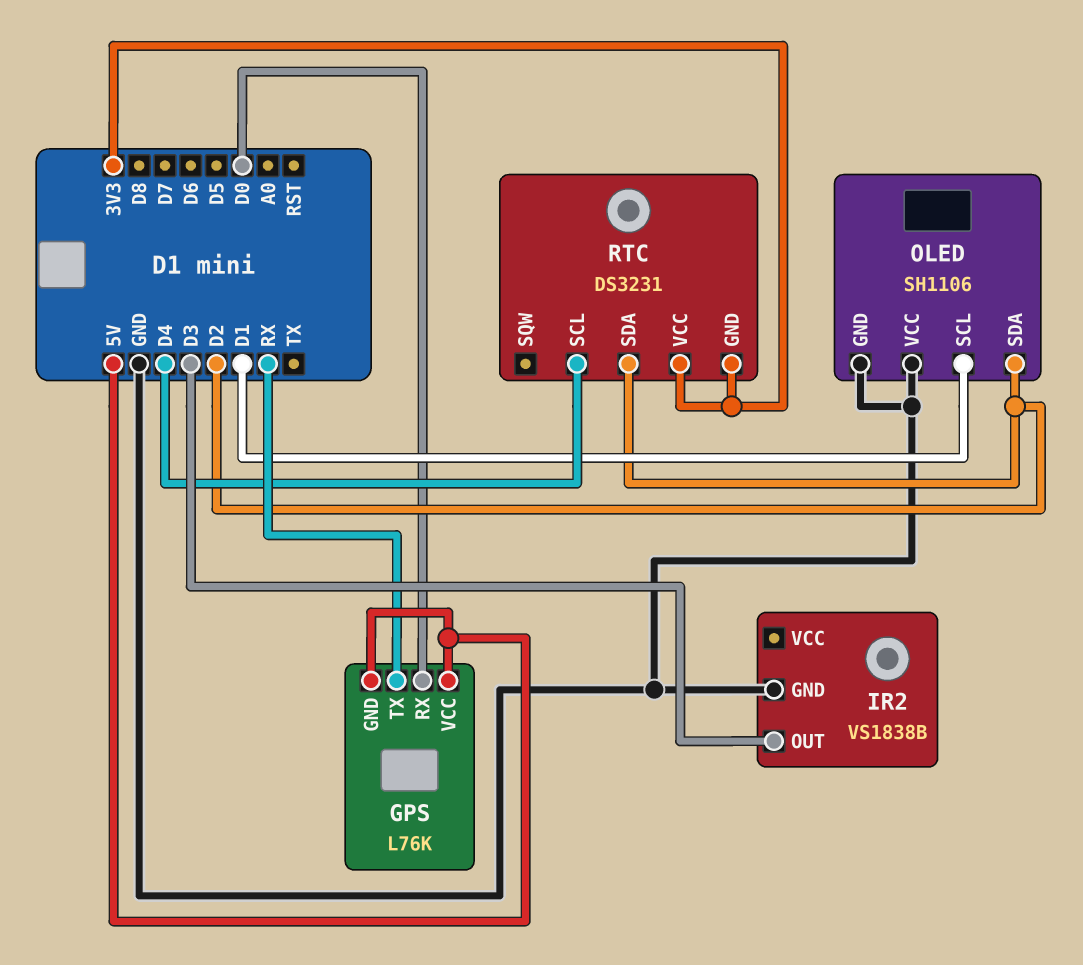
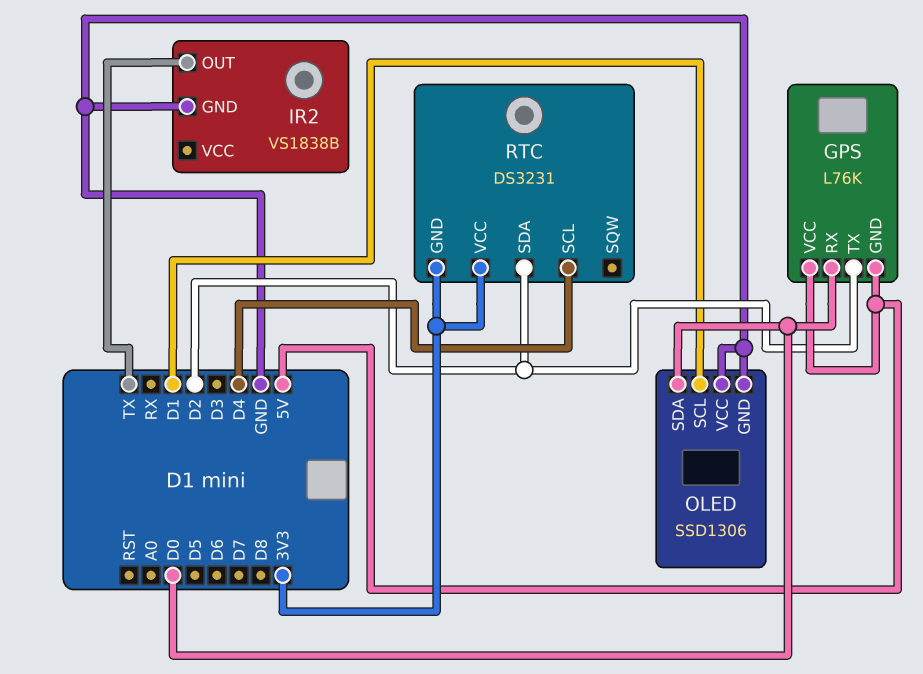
GPS pin TX: RX -> D2
IR2 pin OUT: D3 -> TX
OLED: SH1106 -> SSD1306
OLED pin SDA: D2 -> D0

